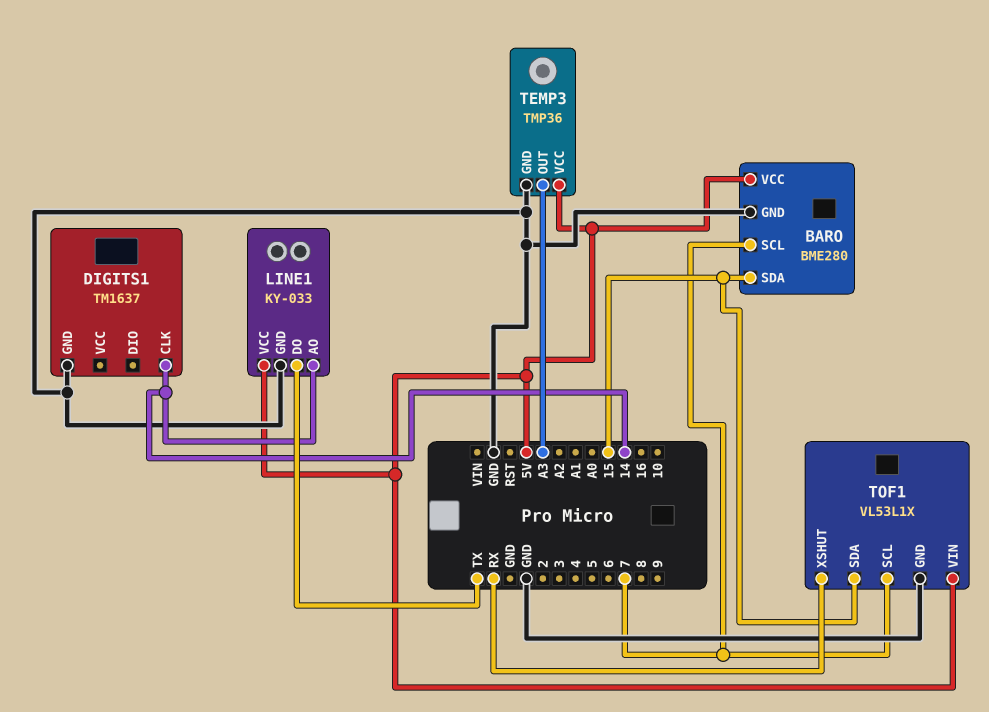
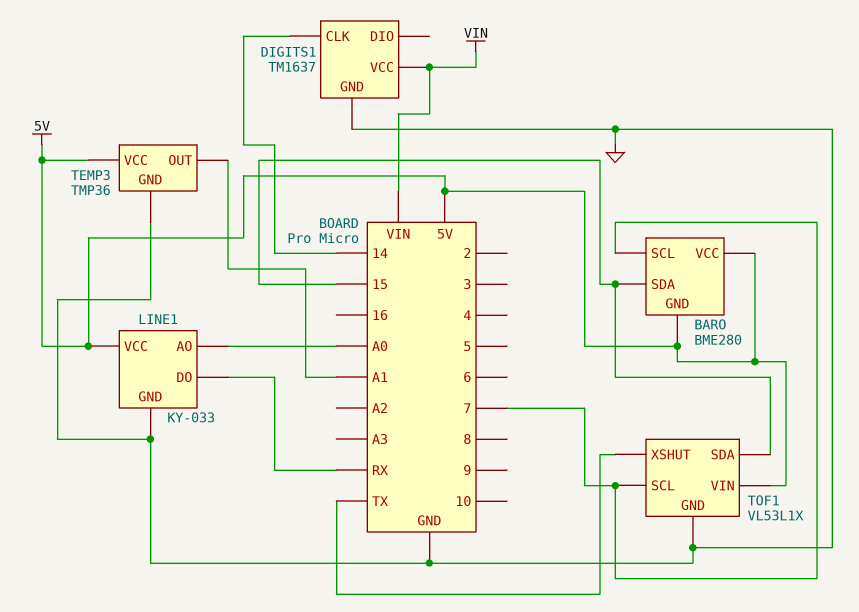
BARO pin GND: GND -> 5V
DIGITS1 pin VCC: none -> VIN
LINE1 pin AO: 14 -> A0
LINE1 pin DO: TX -> RX
TEMP3 pin OUT: A3 -> A1
TOF1 pin XSHUT: RX -> TX

